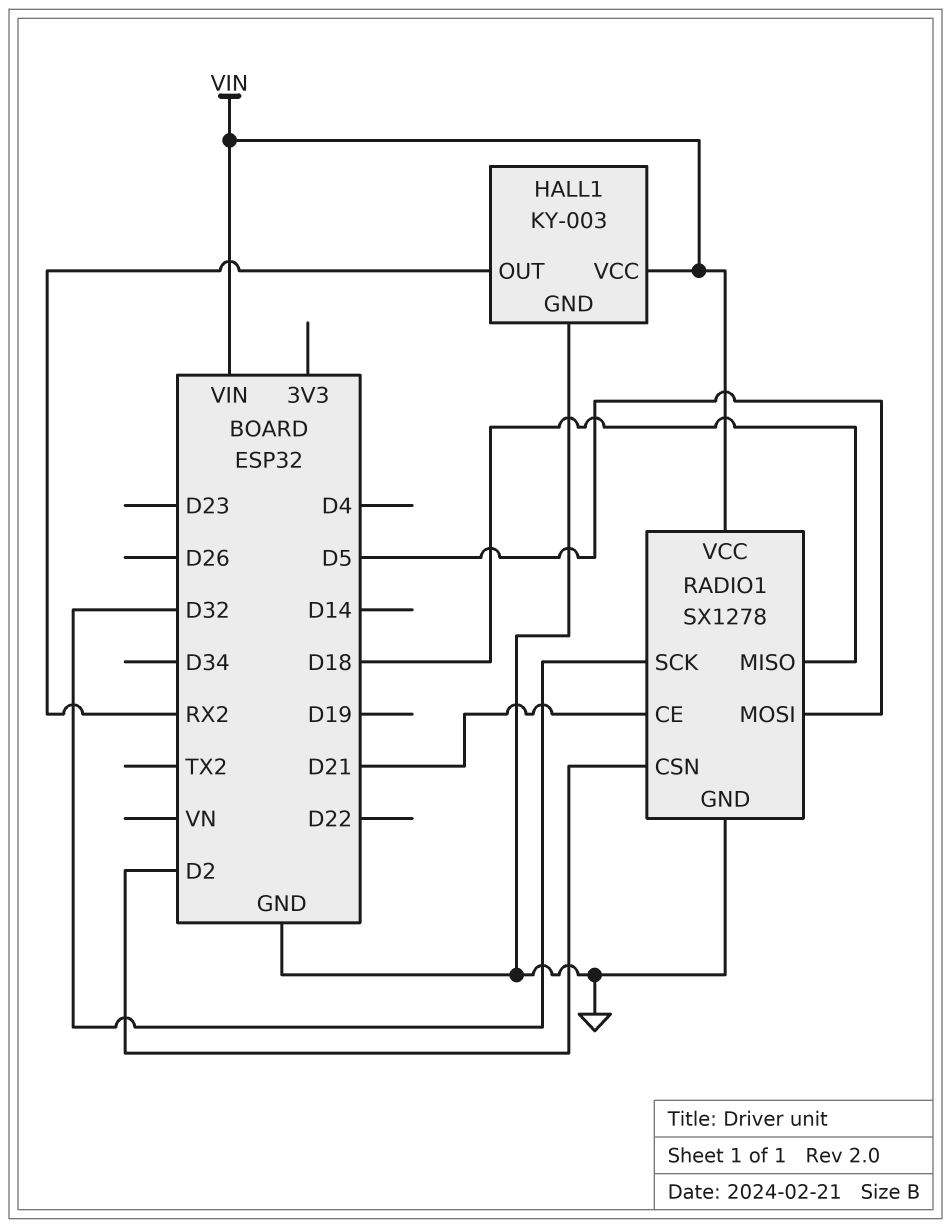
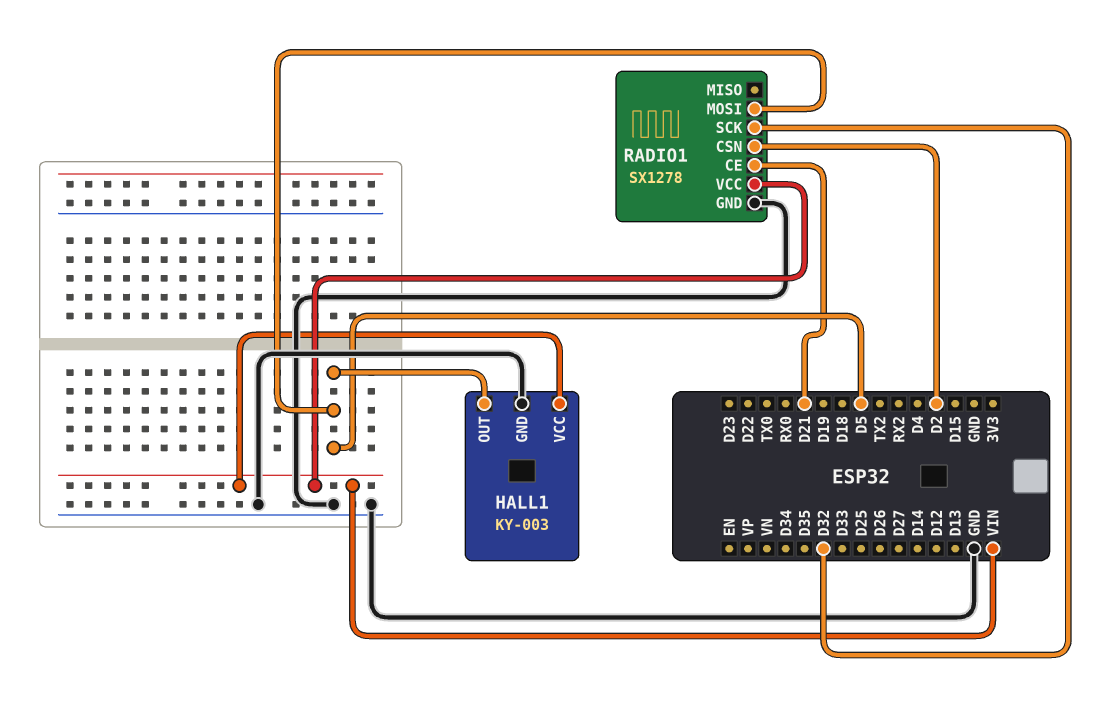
HALL1 pin OUT: RX2 -> D5
RADIO1 pin MISO: D18 -> none

